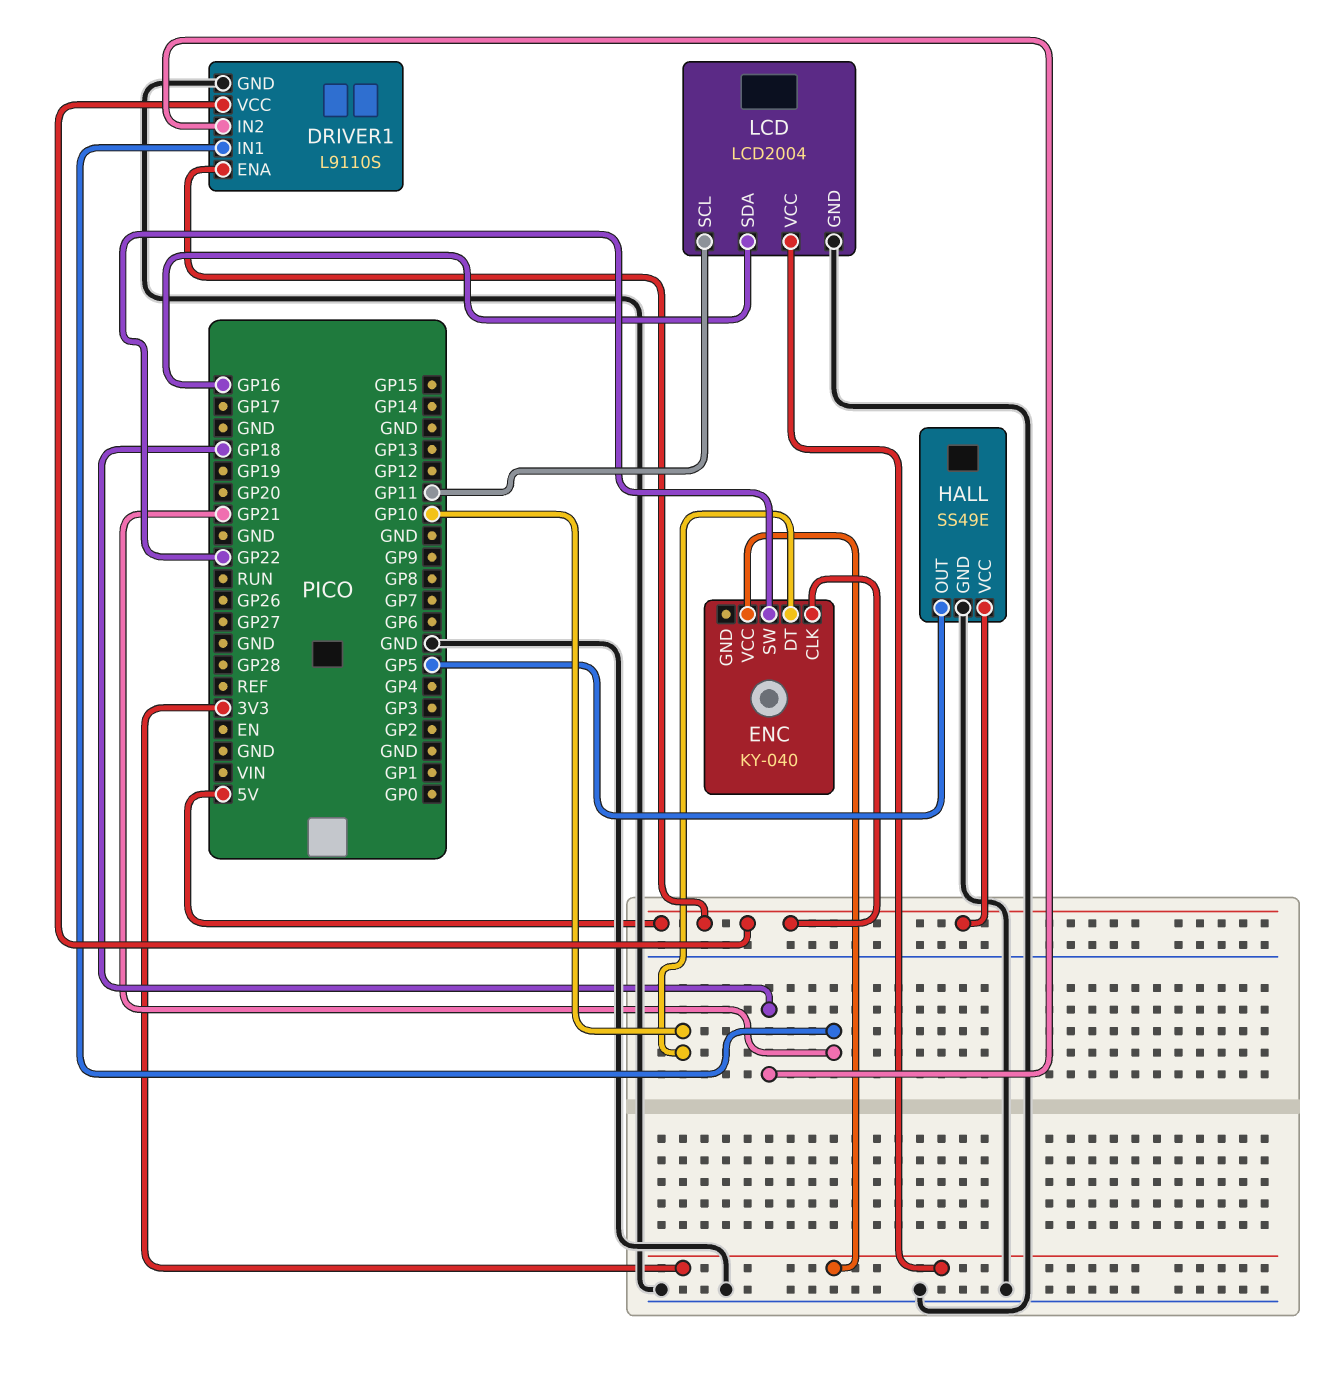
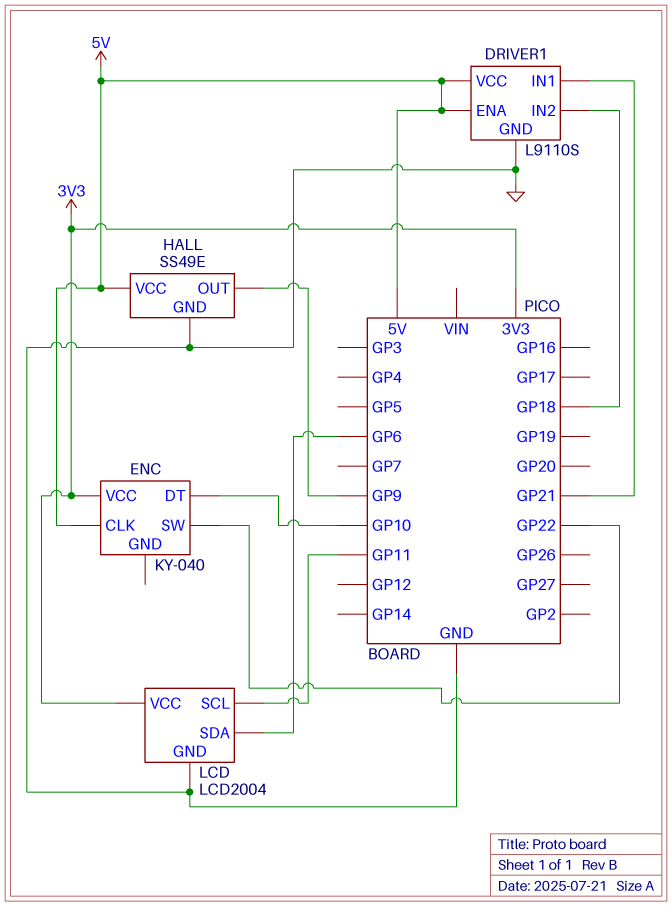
HALL pin OUT: GP5 -> GP9
LCD pin SDA: GP16 -> GP6

